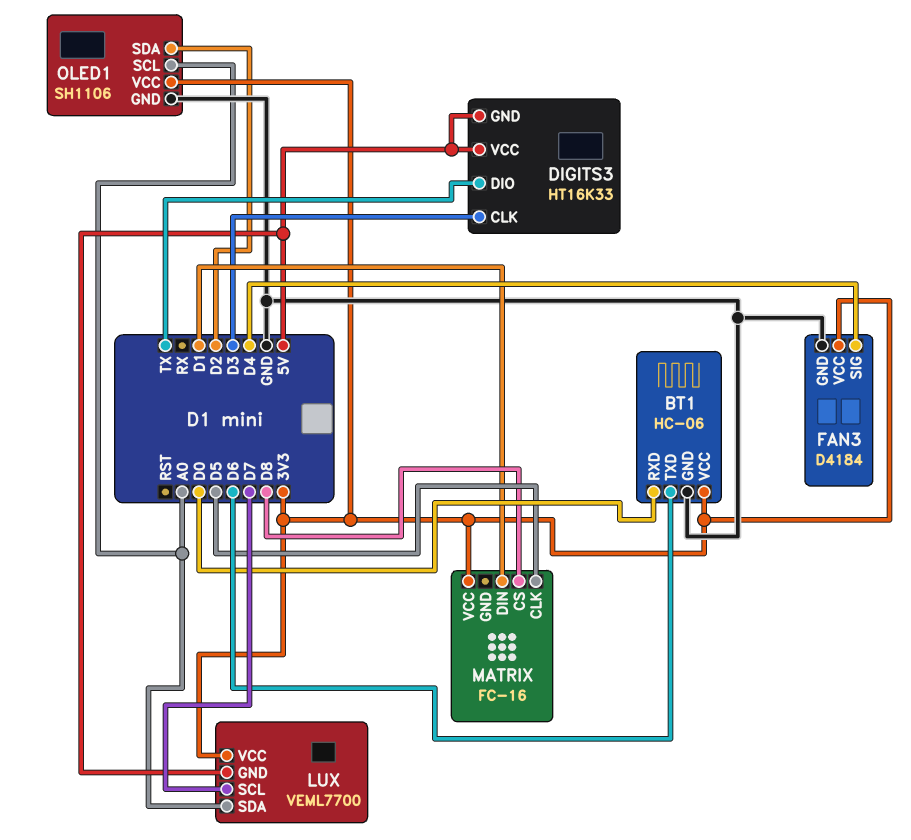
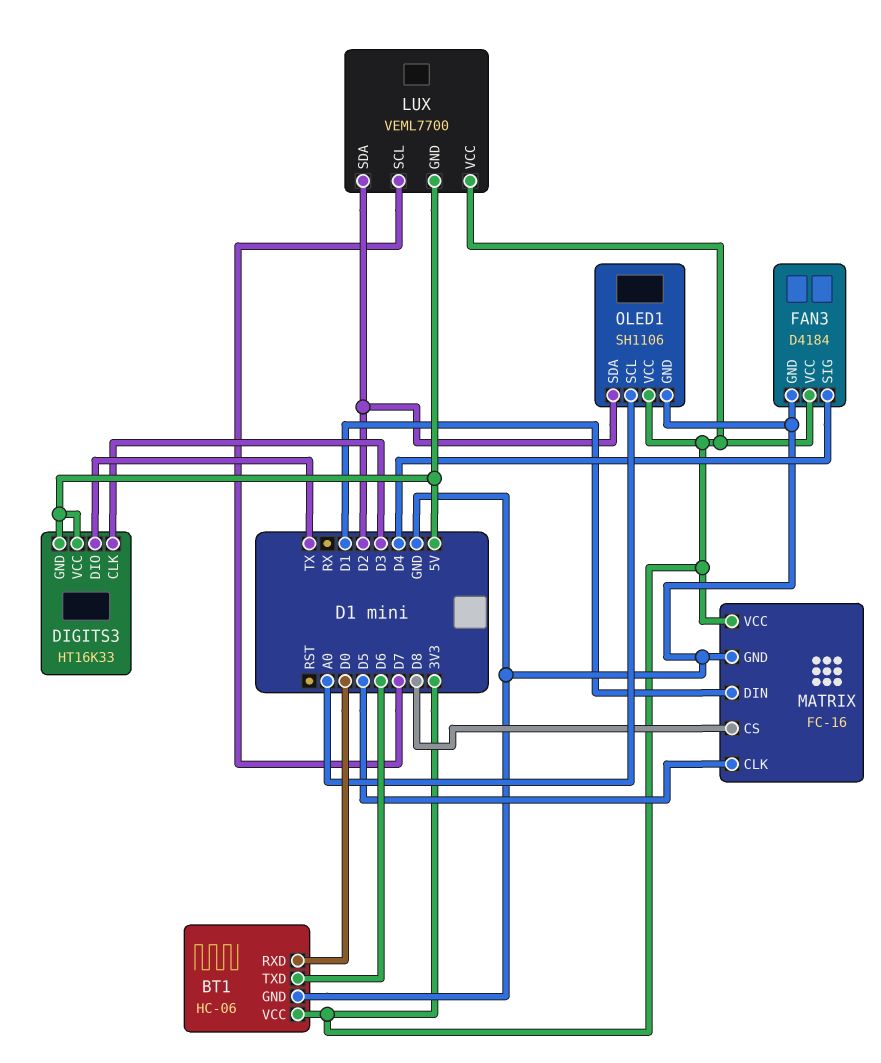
LUX pin SDA: A0 -> D2
MATRIX pin GND: none -> GND

